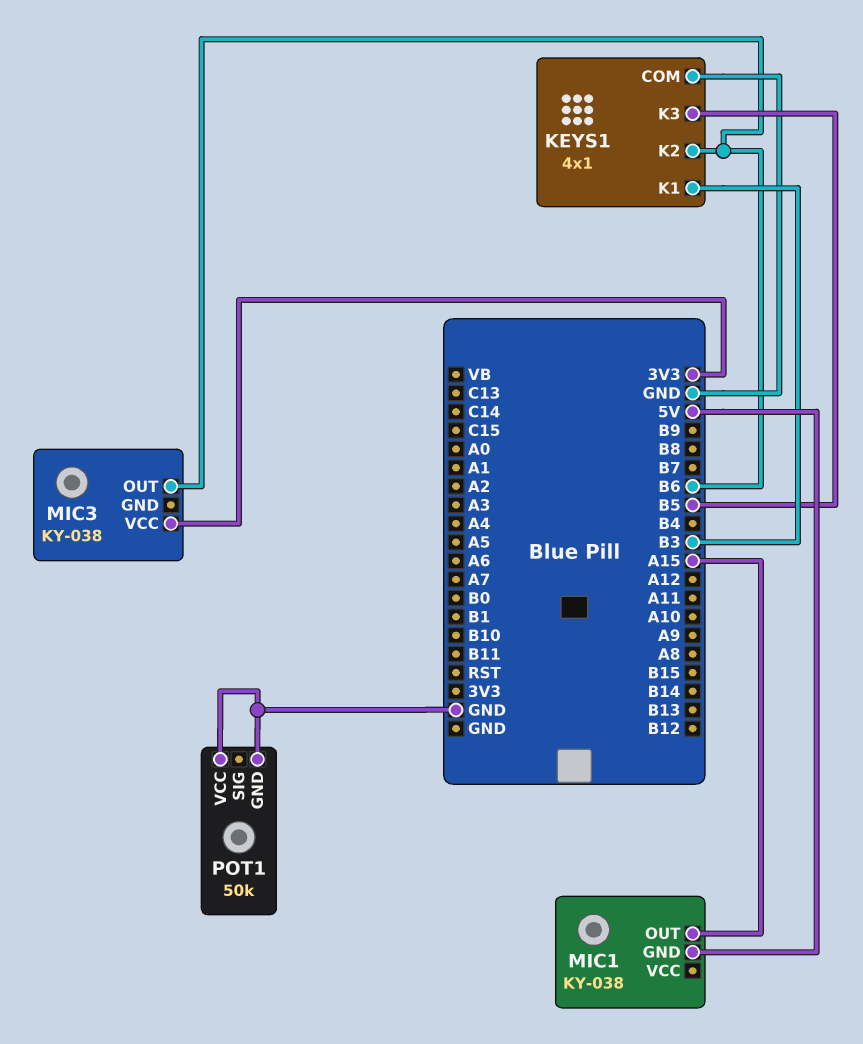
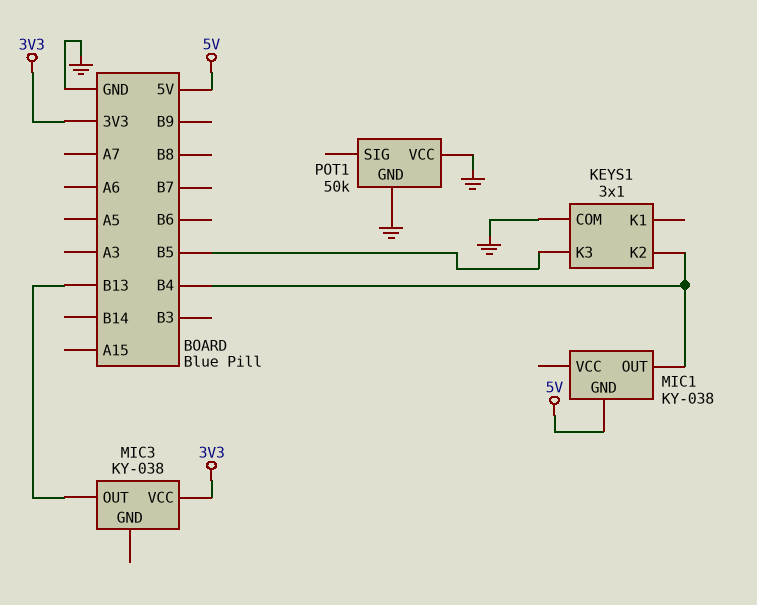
KEYS1: 4x1 -> 3x1
KEYS1 pin K1: B3 -> none
KEYS1 pin K2: B6 -> B4
MIC1 pin OUT: A15 -> B4
MIC3 pin OUT: B6 -> B13

